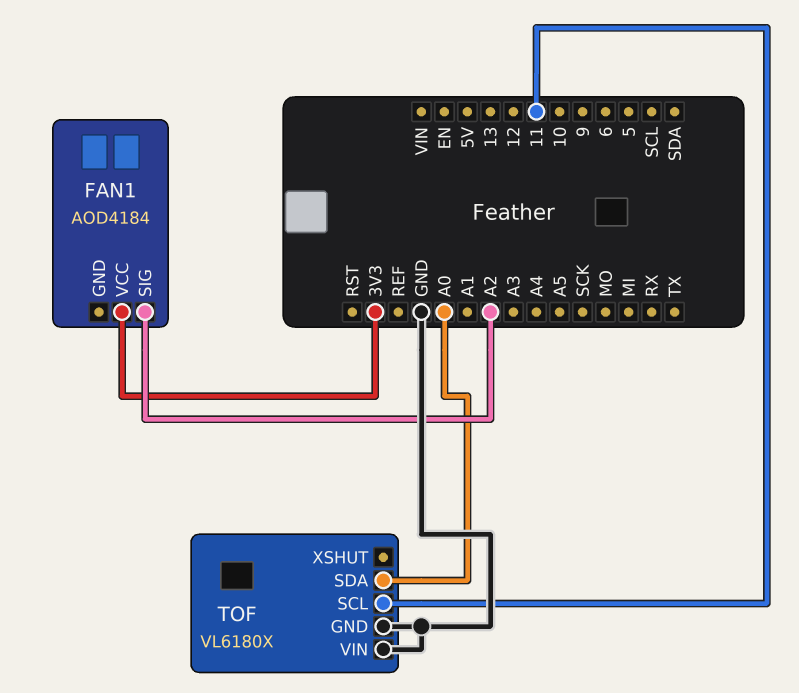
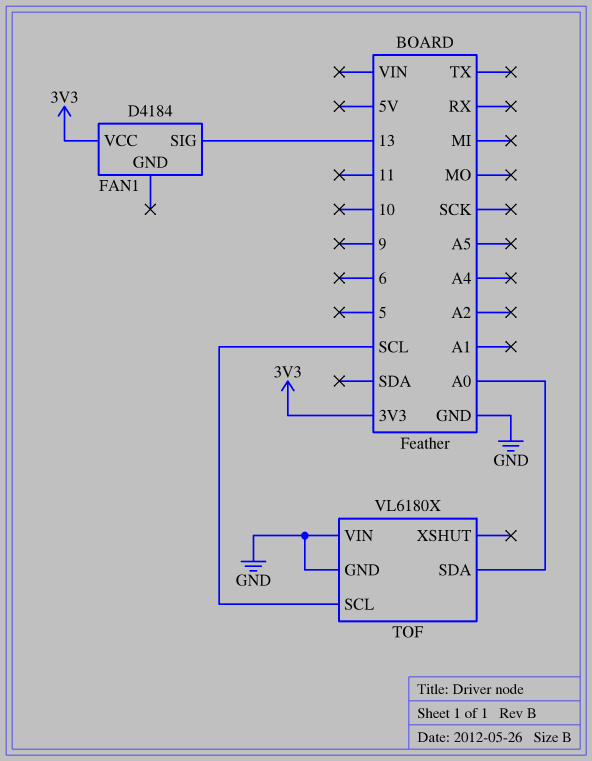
FAN1: AOD4184 -> D4184
FAN1 pin SIG: A2 -> 13
TOF pin SCL: 11 -> SCL

